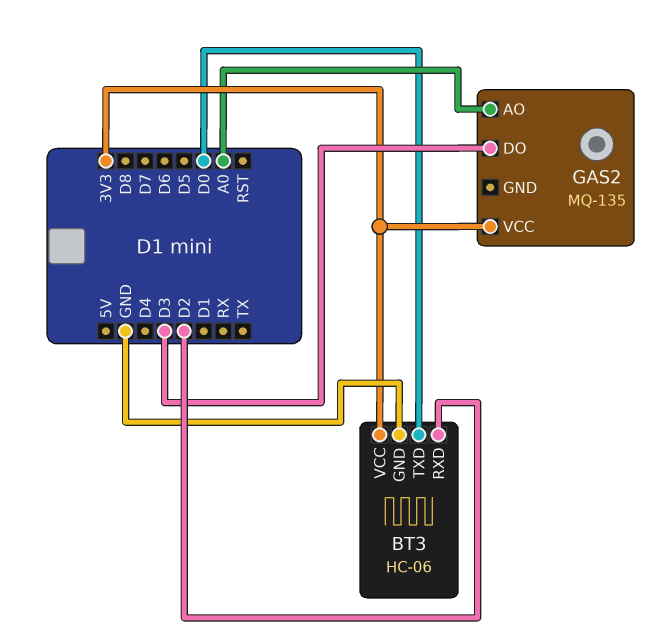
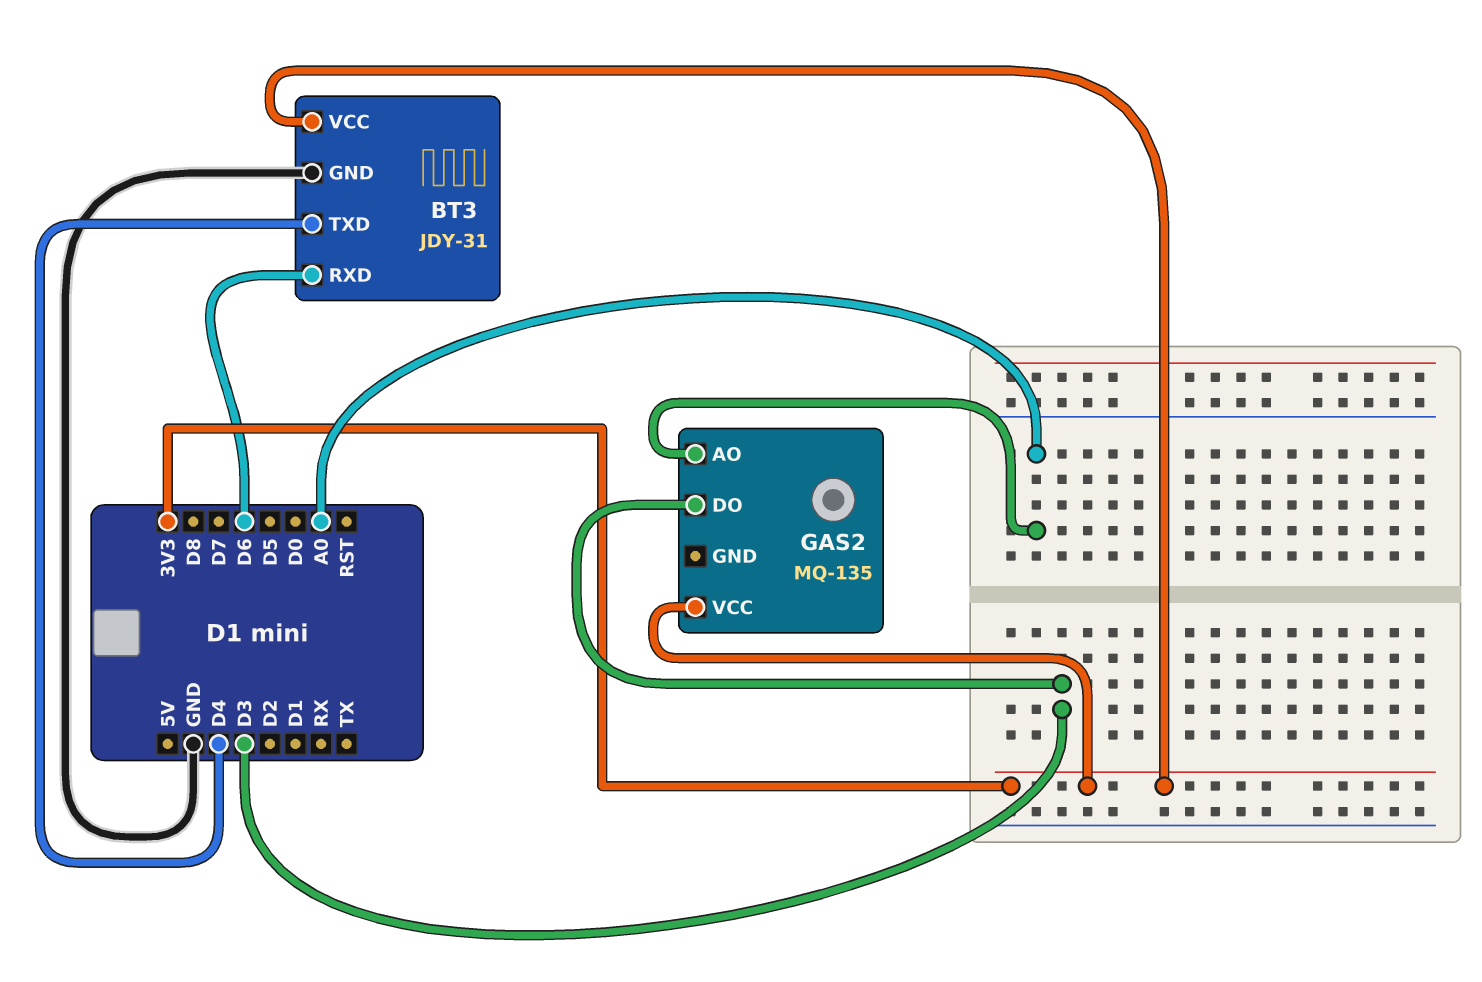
BT3: HC-06 -> JDY-31
BT3 pin RXD: D2 -> D6
BT3 pin TXD: D0 -> D4

